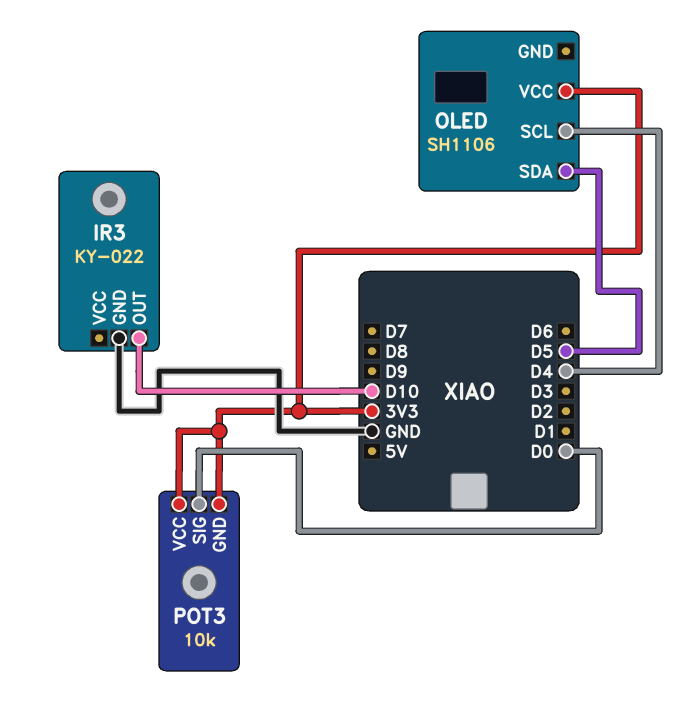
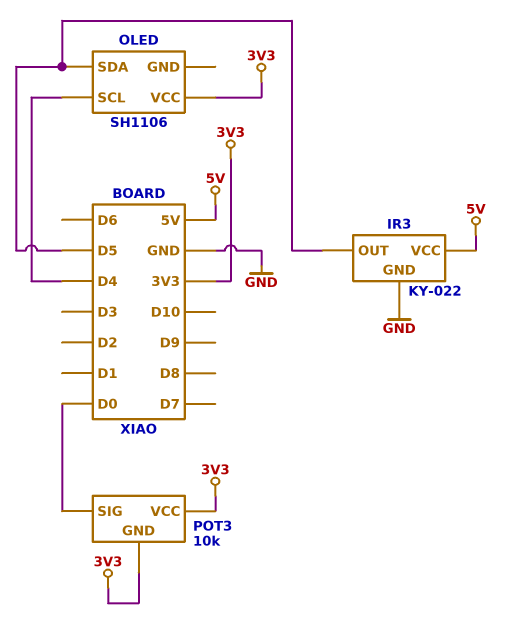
IR3 pin OUT: D10 -> D5
IR3 pin VCC: none -> 5V

